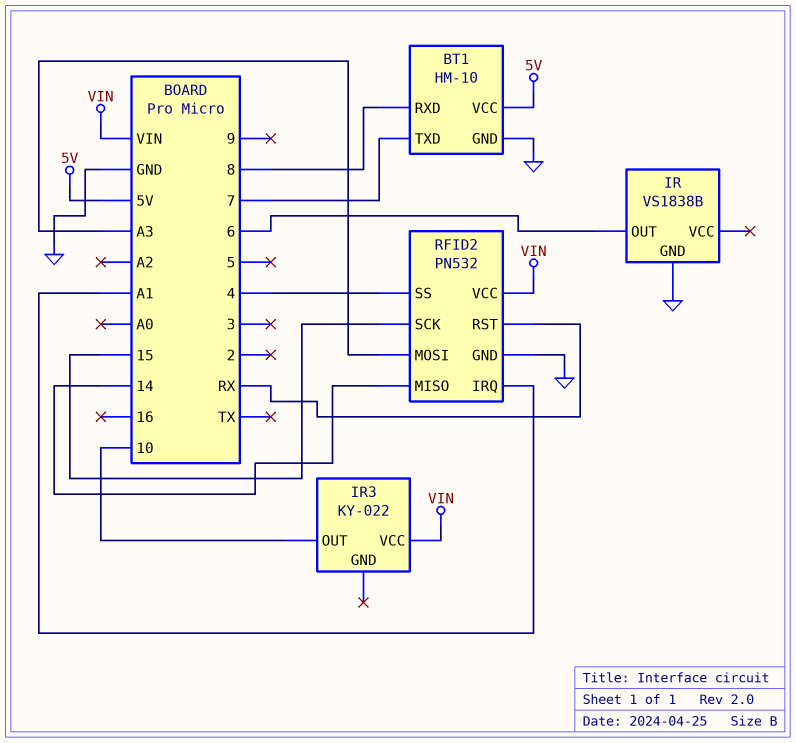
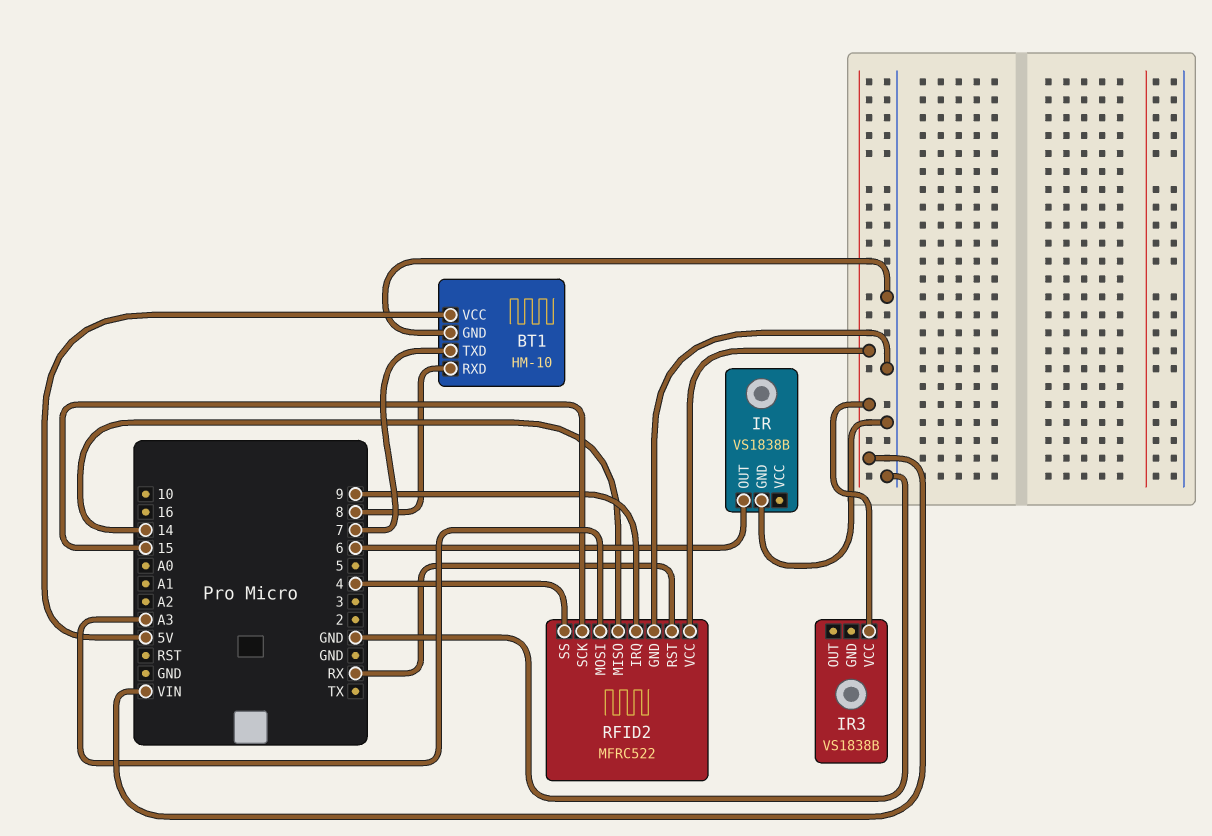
IR3: KY-022 -> VS1838B
IR3 pin OUT: 10 -> none
RFID2: PN532 -> MFRC522
RFID2 pin IRQ: A1 -> 9

